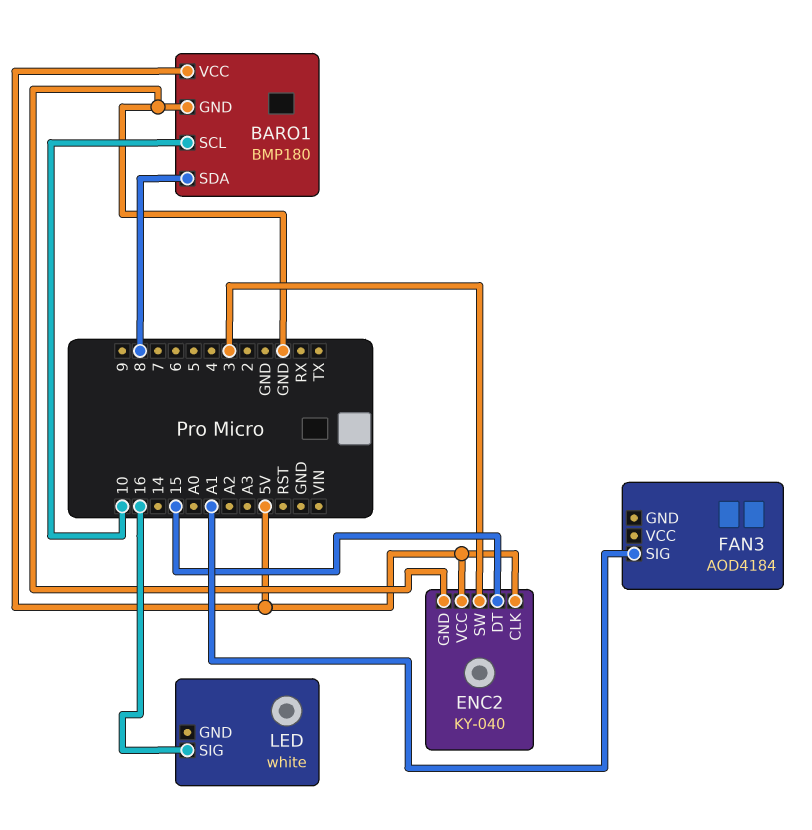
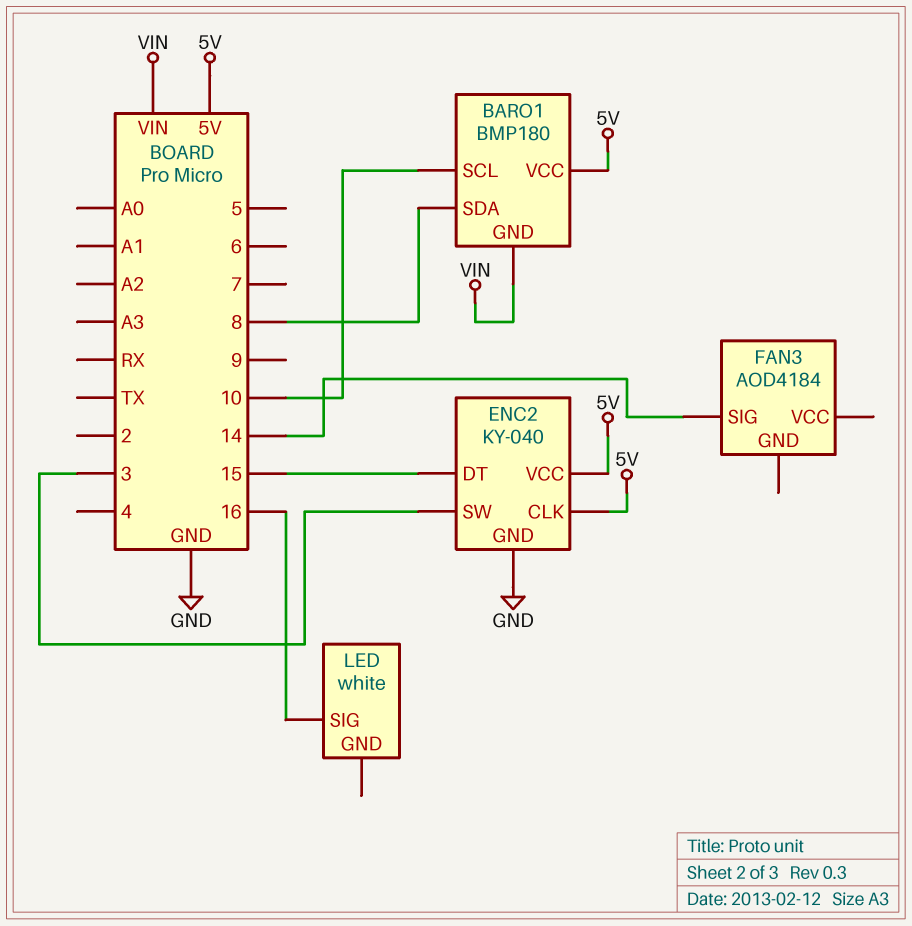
BARO1 pin GND: GND -> VIN
FAN3 pin SIG: A1 -> 14

